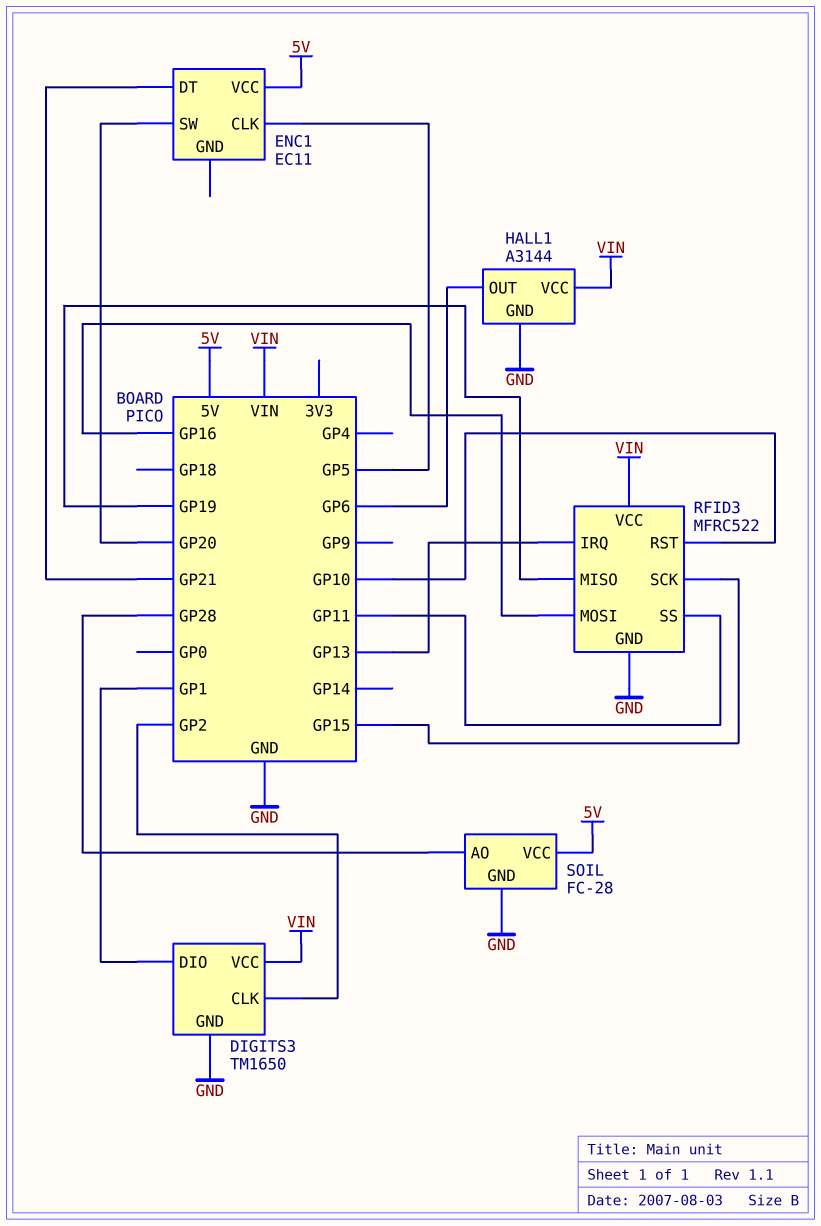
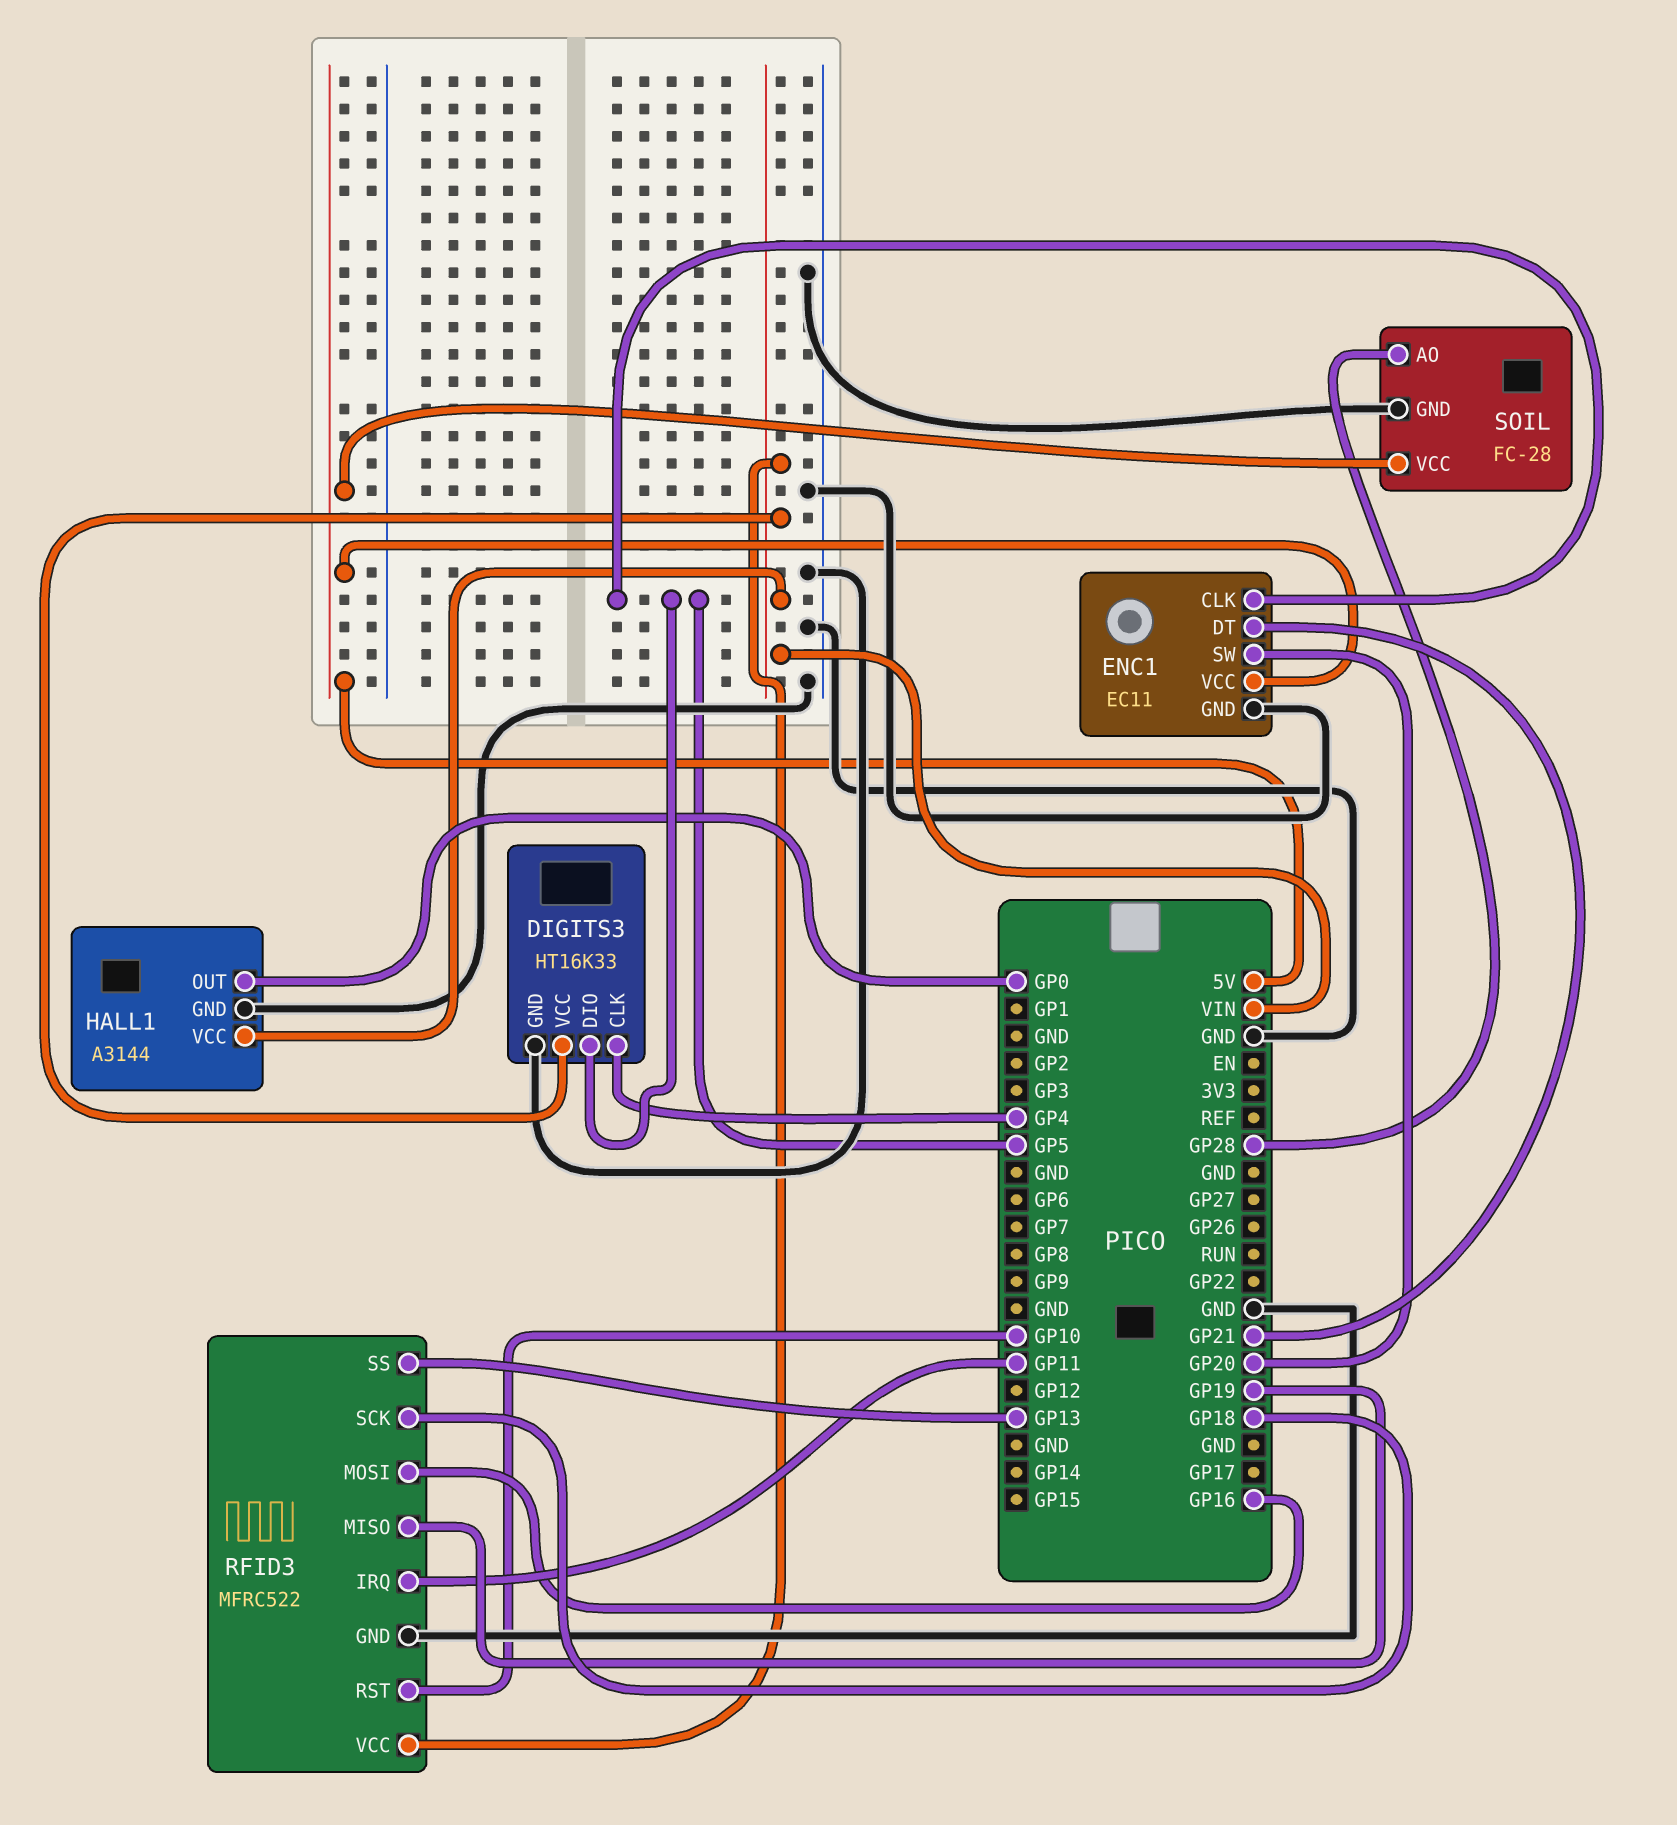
DIGITS3: TM1650 -> HT16K33
DIGITS3 pin CLK: GP2 -> GP4
DIGITS3 pin DIO: GP1 -> GP5
ENC1 pin GND: none -> GND
HALL1 pin OUT: GP6 -> GP0
RFID3 pin IRQ: GP13 -> GP11
RFID3 pin SCK: GP15 -> GP18
RFID3 pin SS: GP11 -> GP13

